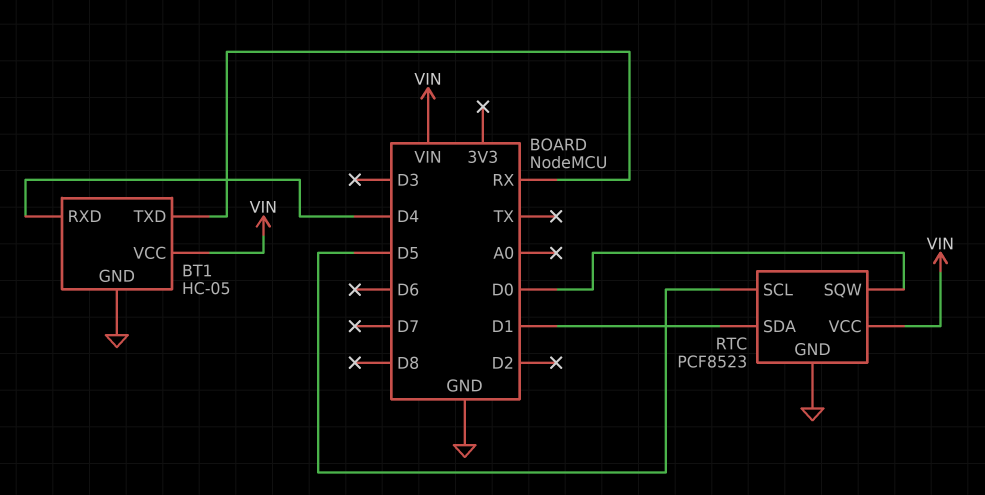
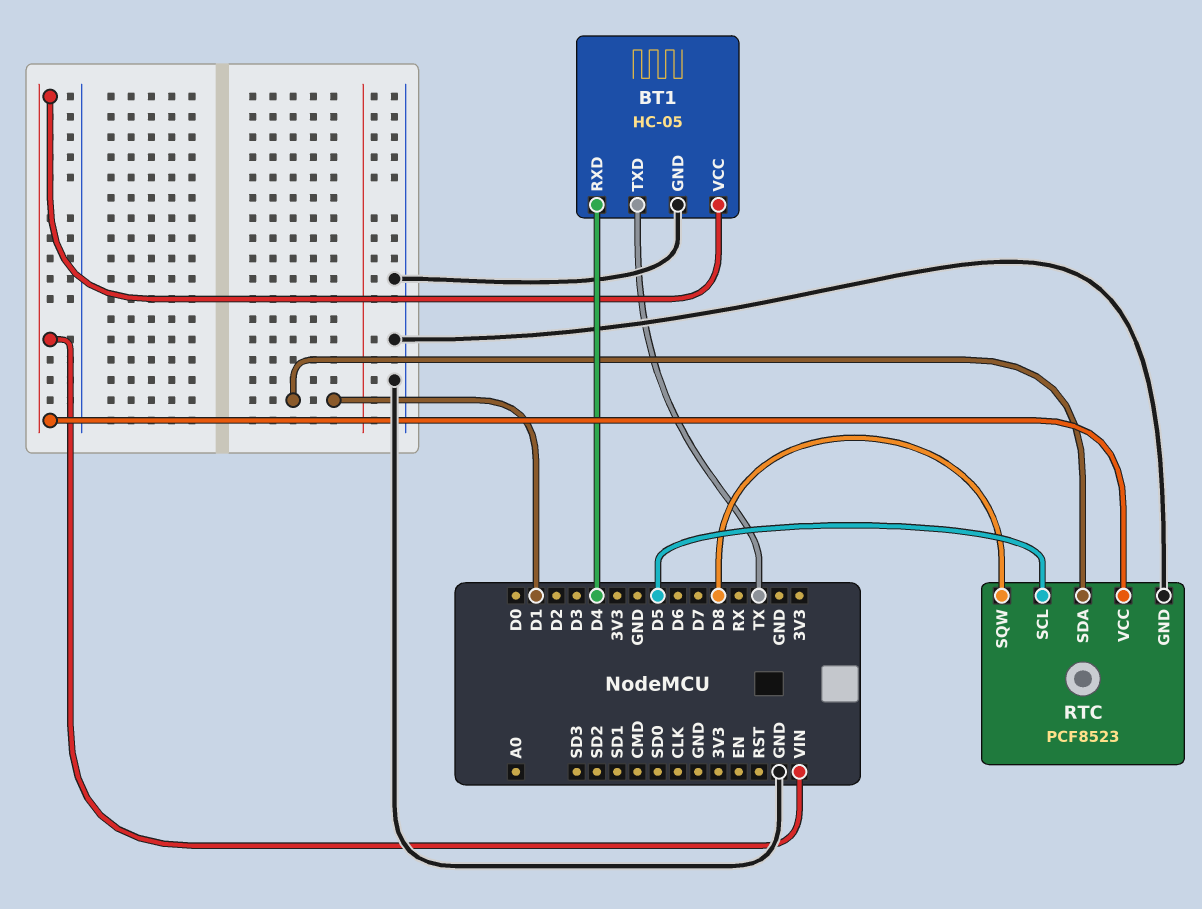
BT1 pin TXD: RX -> TX
RTC pin SQW: D0 -> D8

